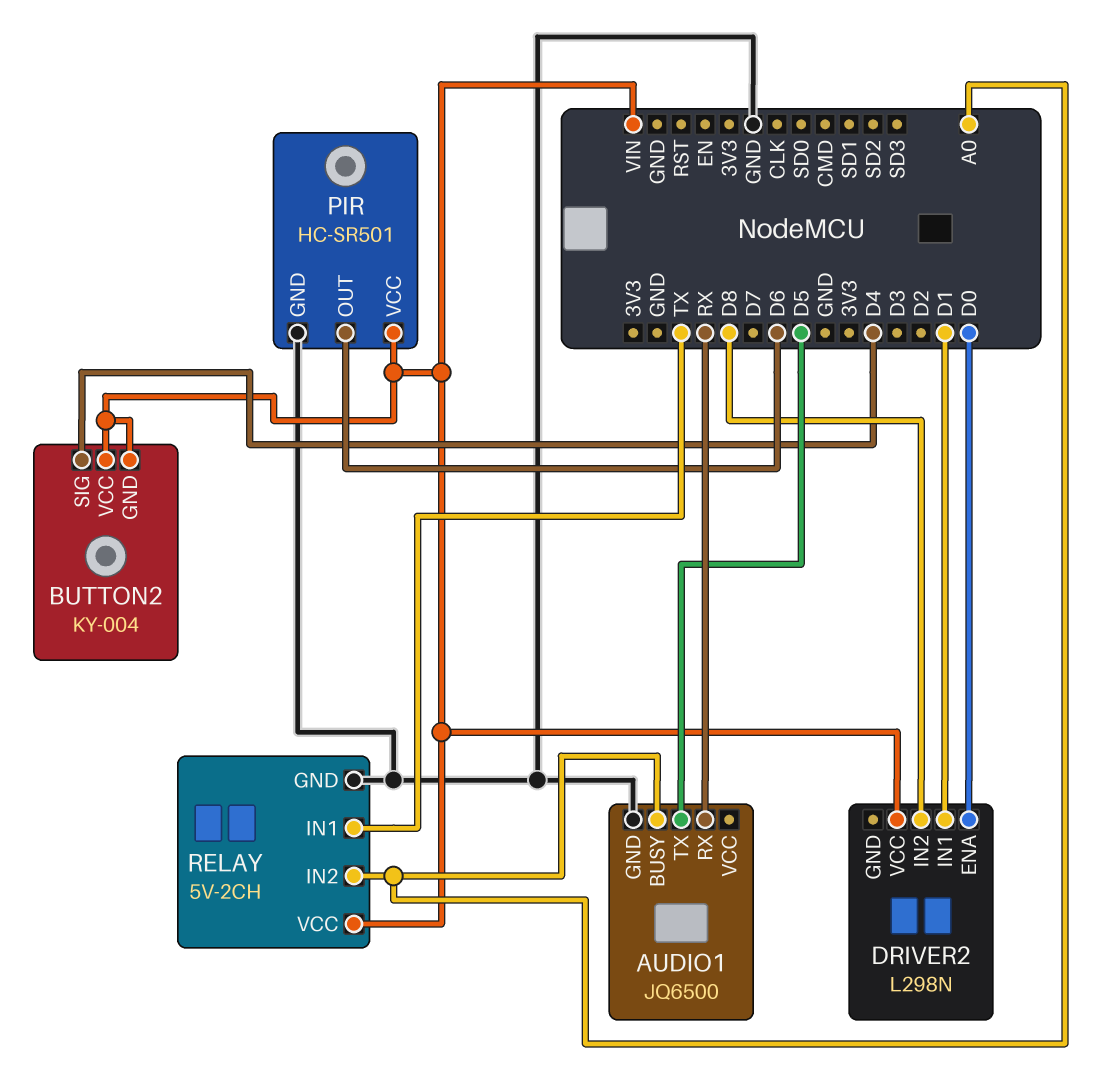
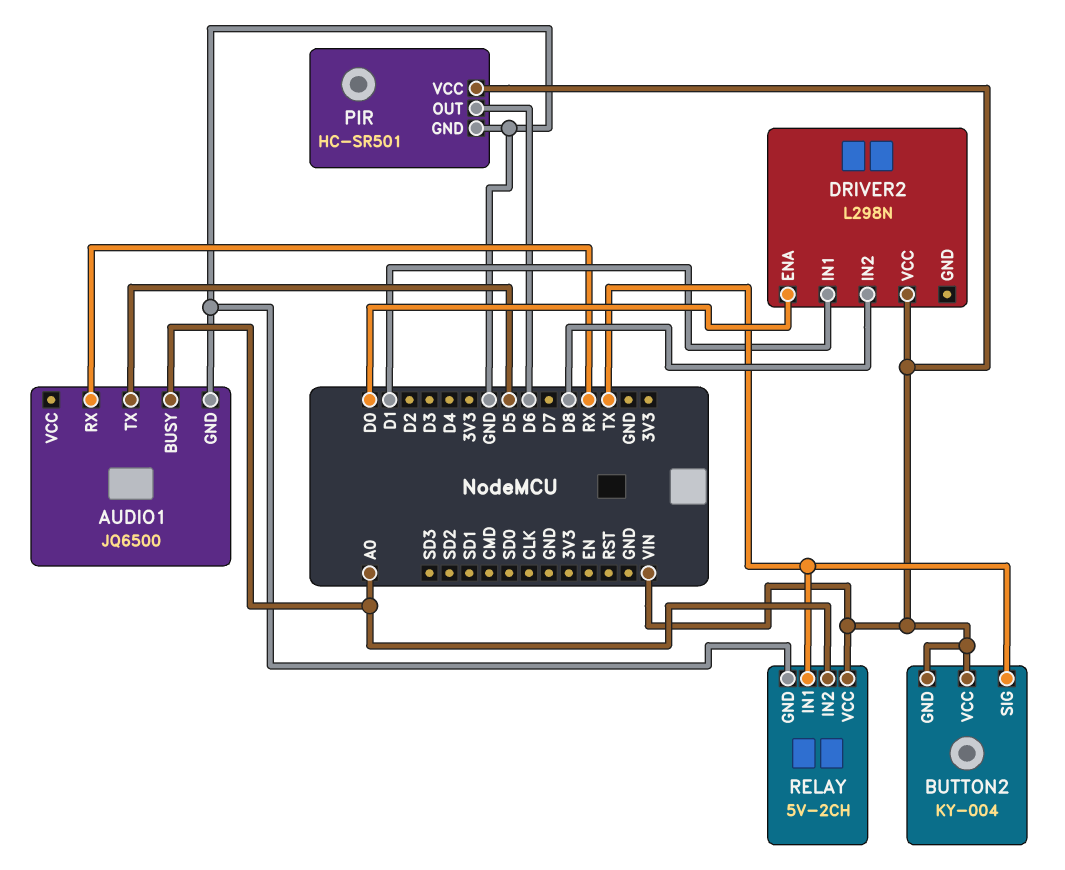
BUTTON2 pin SIG: D4 -> TX

